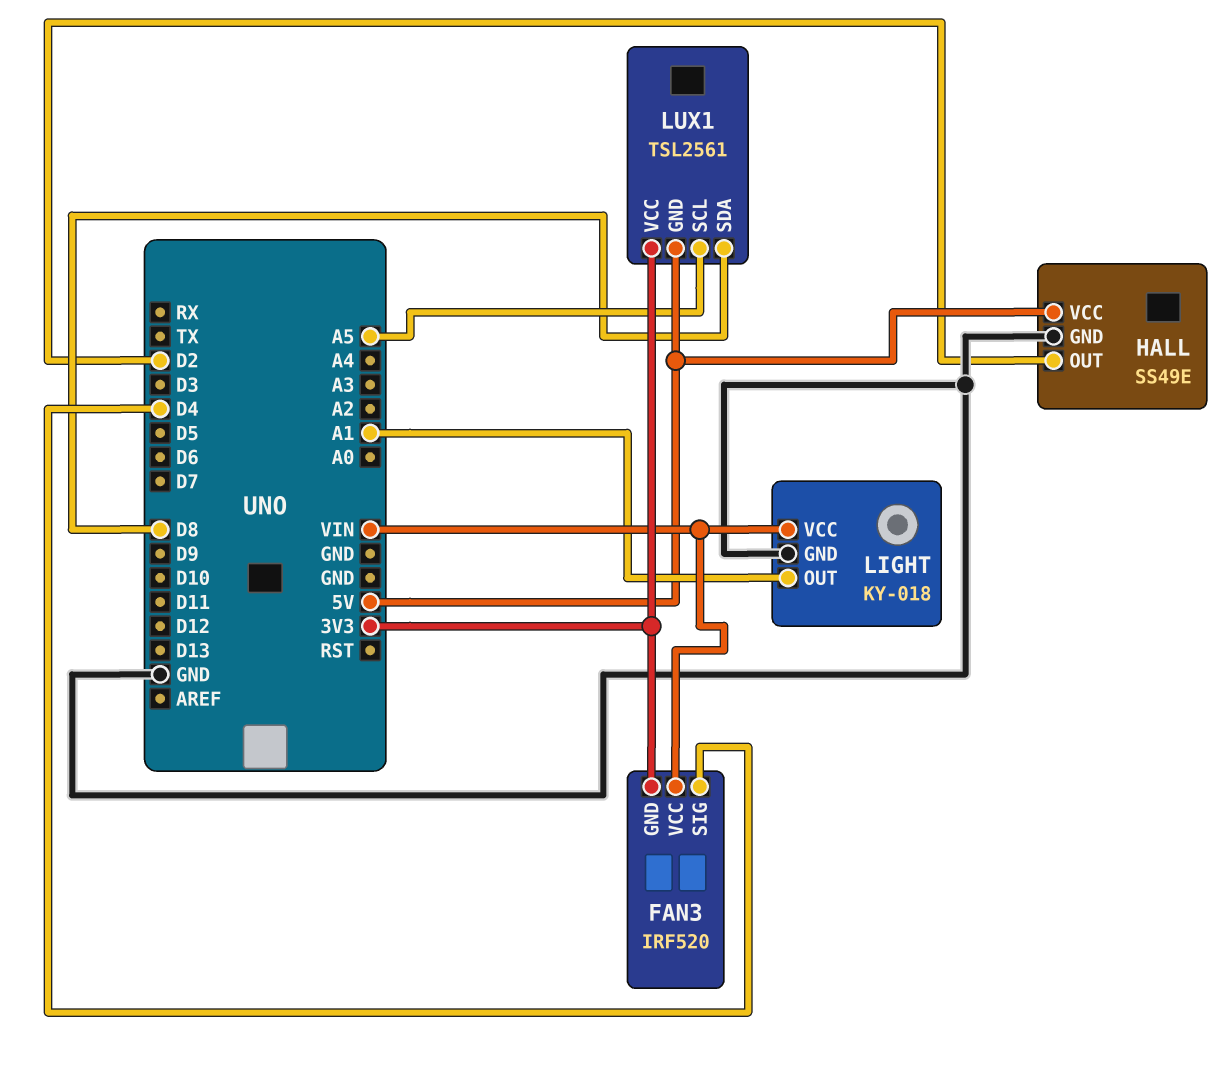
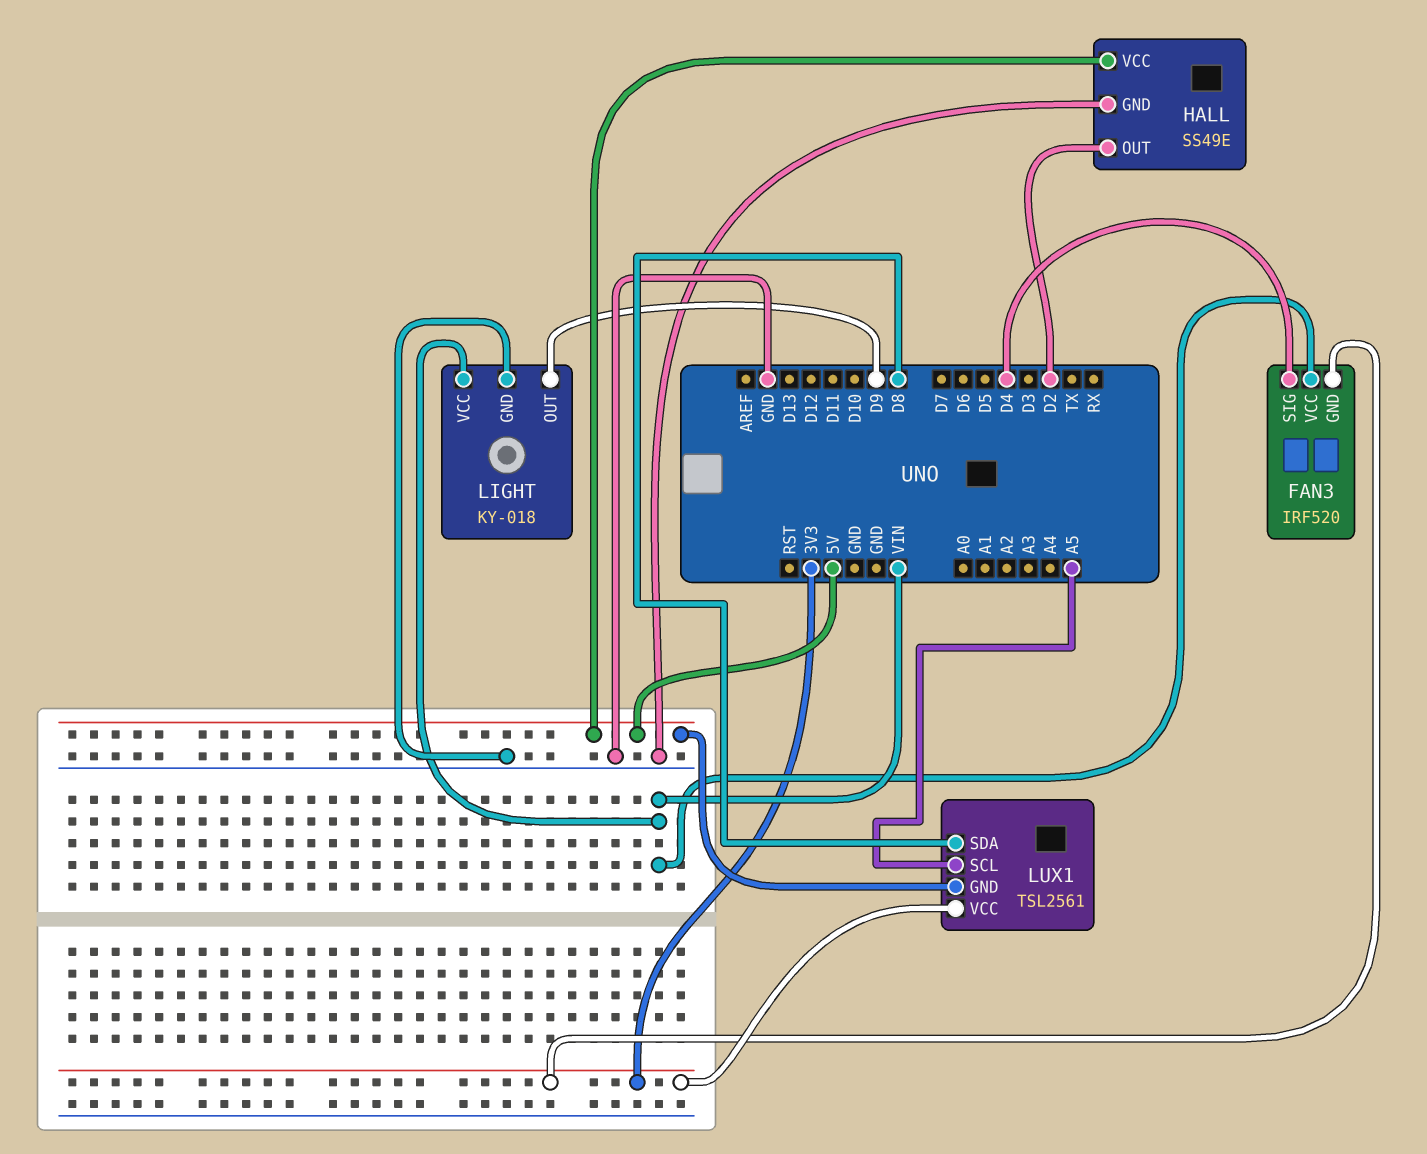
LIGHT pin OUT: A1 -> D9

